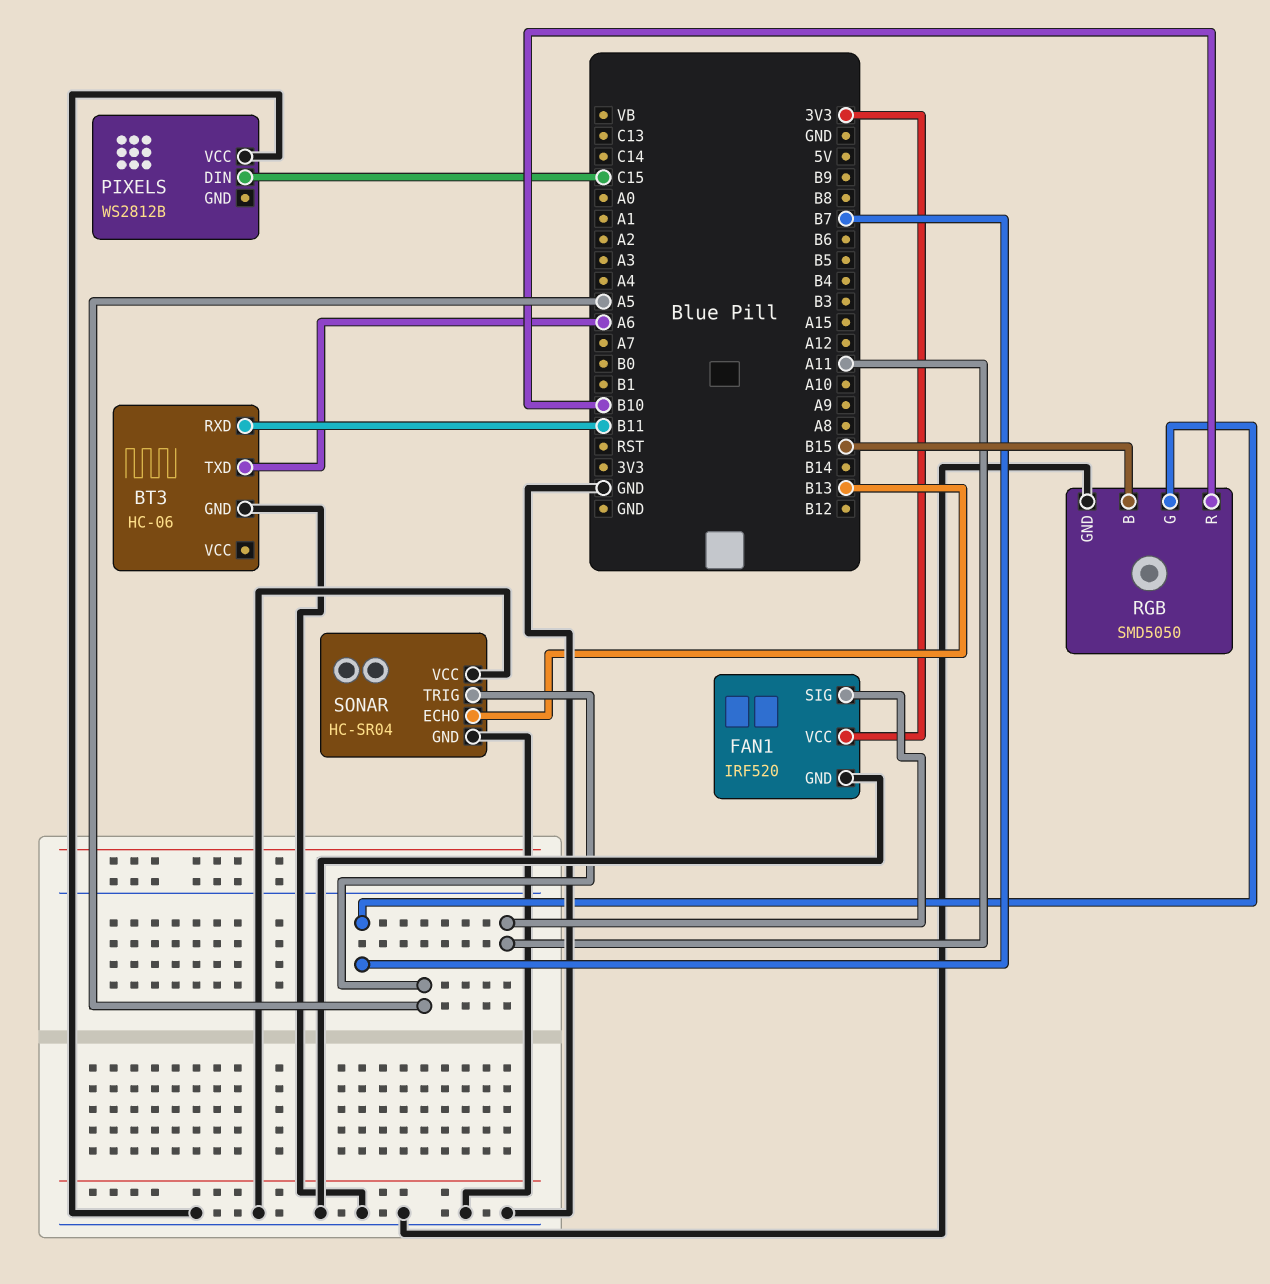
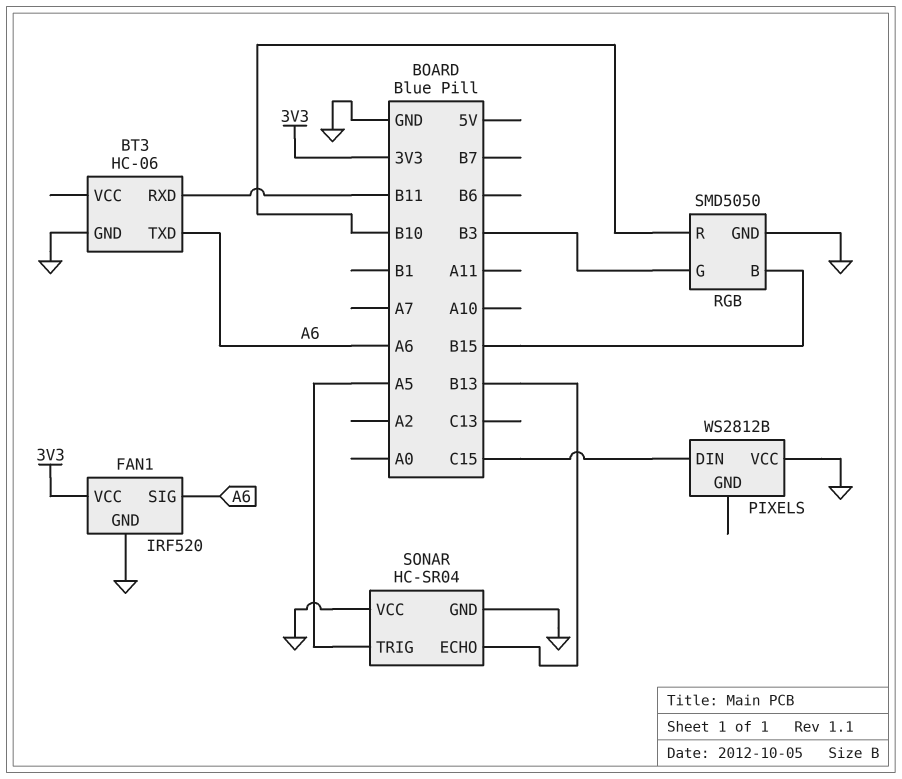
FAN1 pin SIG: A11 -> A6
RGB pin G: B7 -> B3

